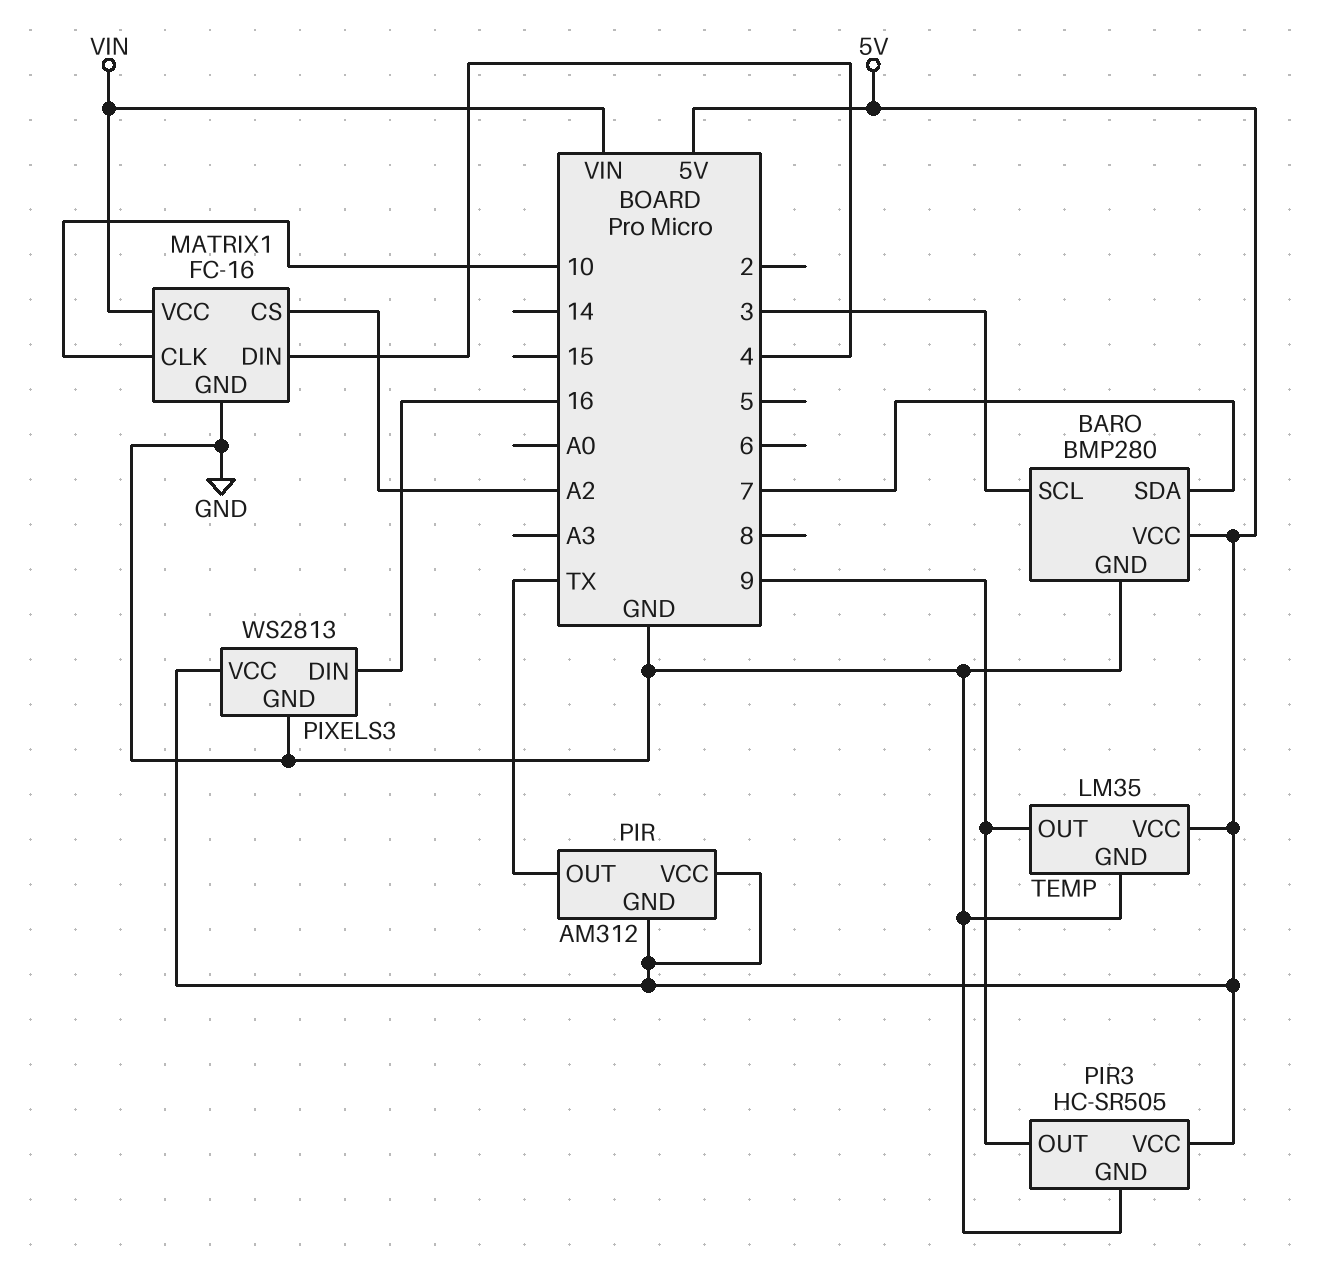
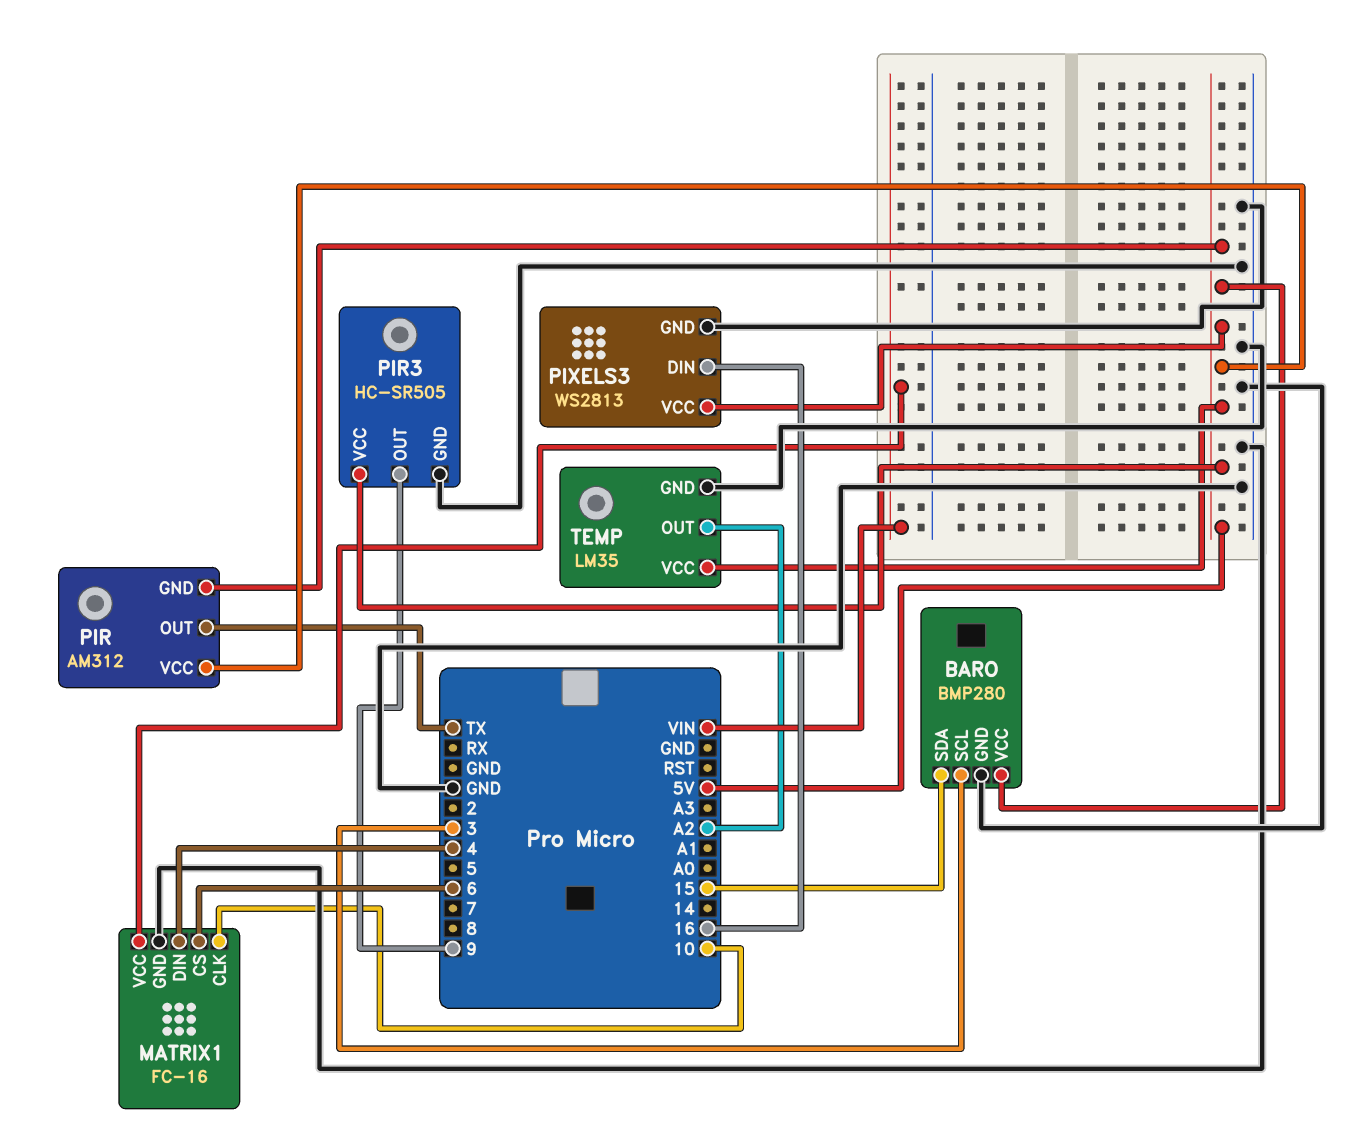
BARO pin SDA: 7 -> 15
MATRIX1 pin CS: A2 -> 6
TEMP pin OUT: 9 -> A2

